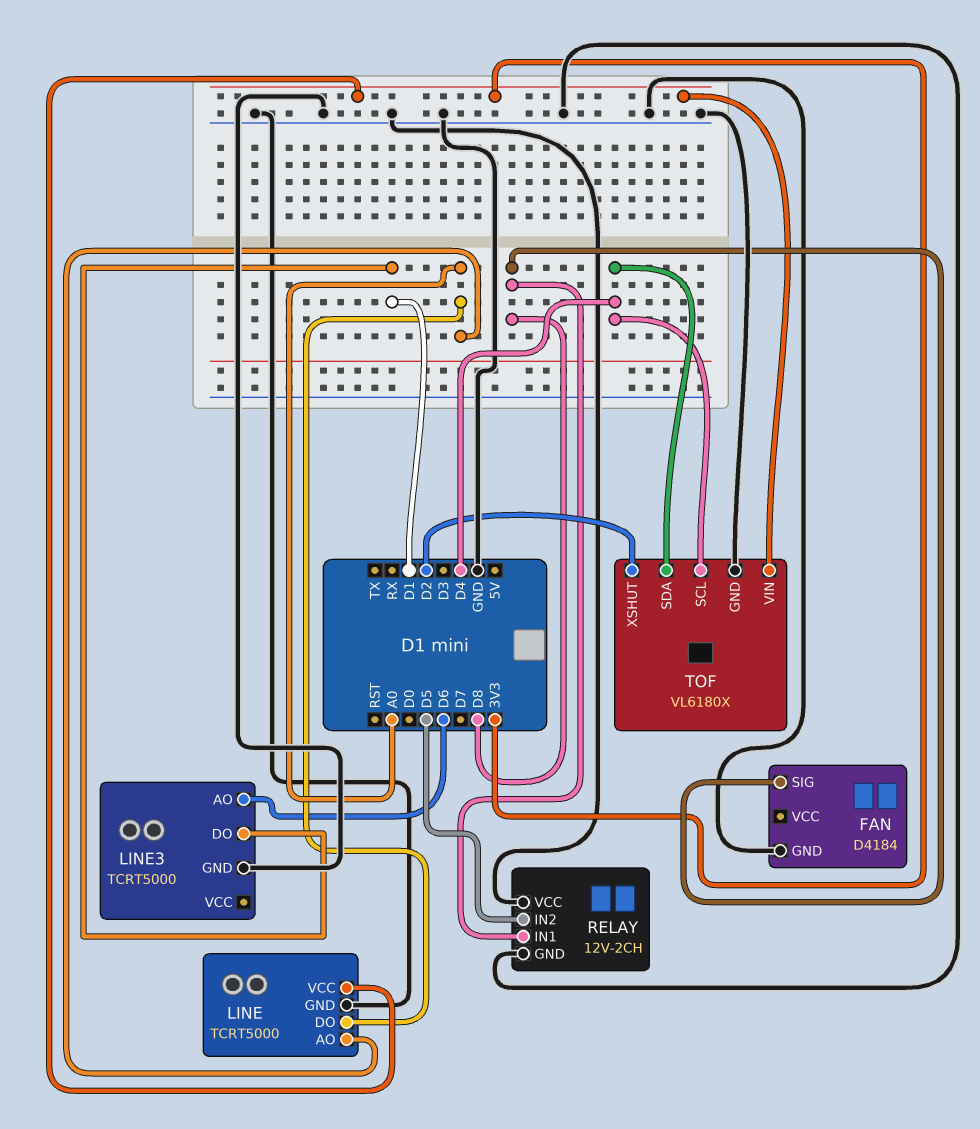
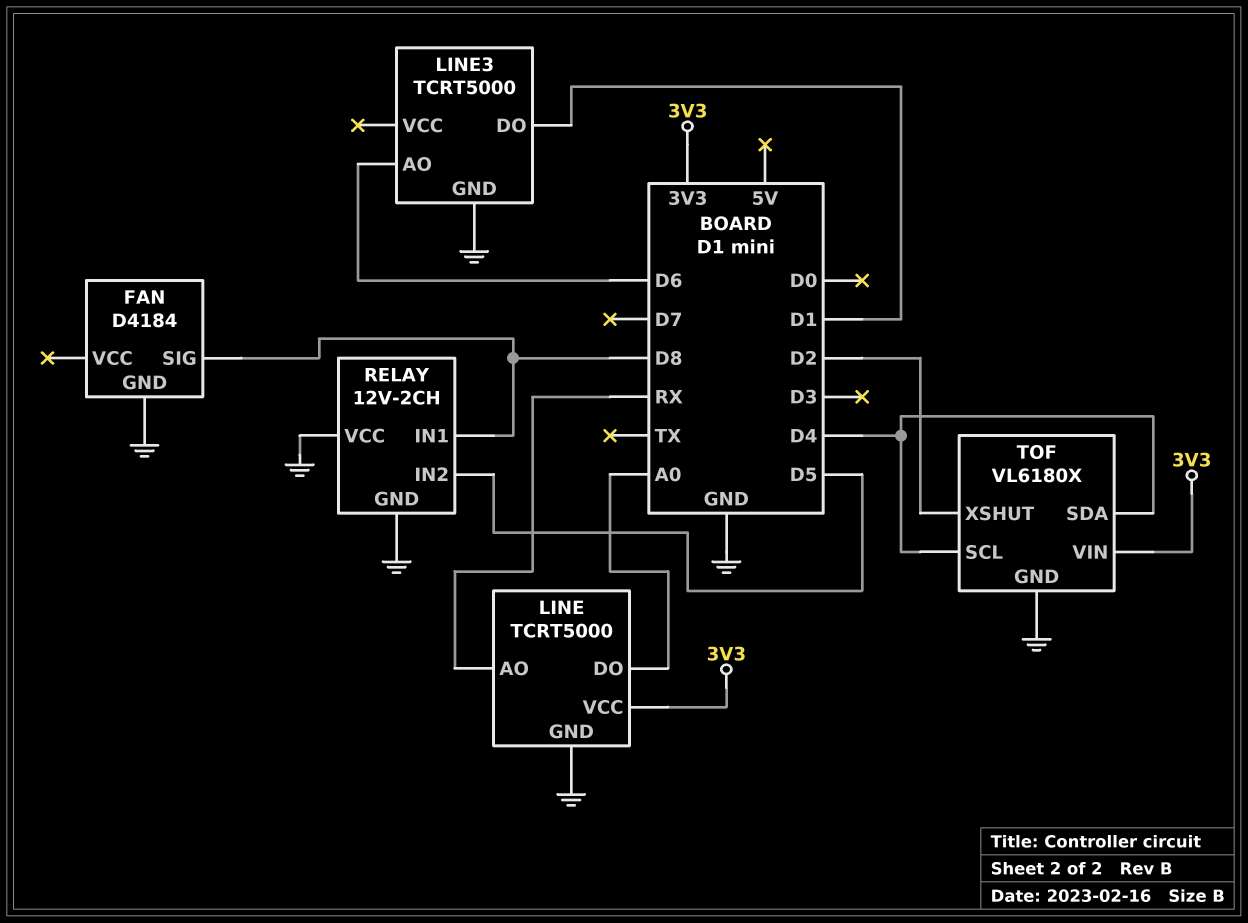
LINE pin AO: A0 -> RX

